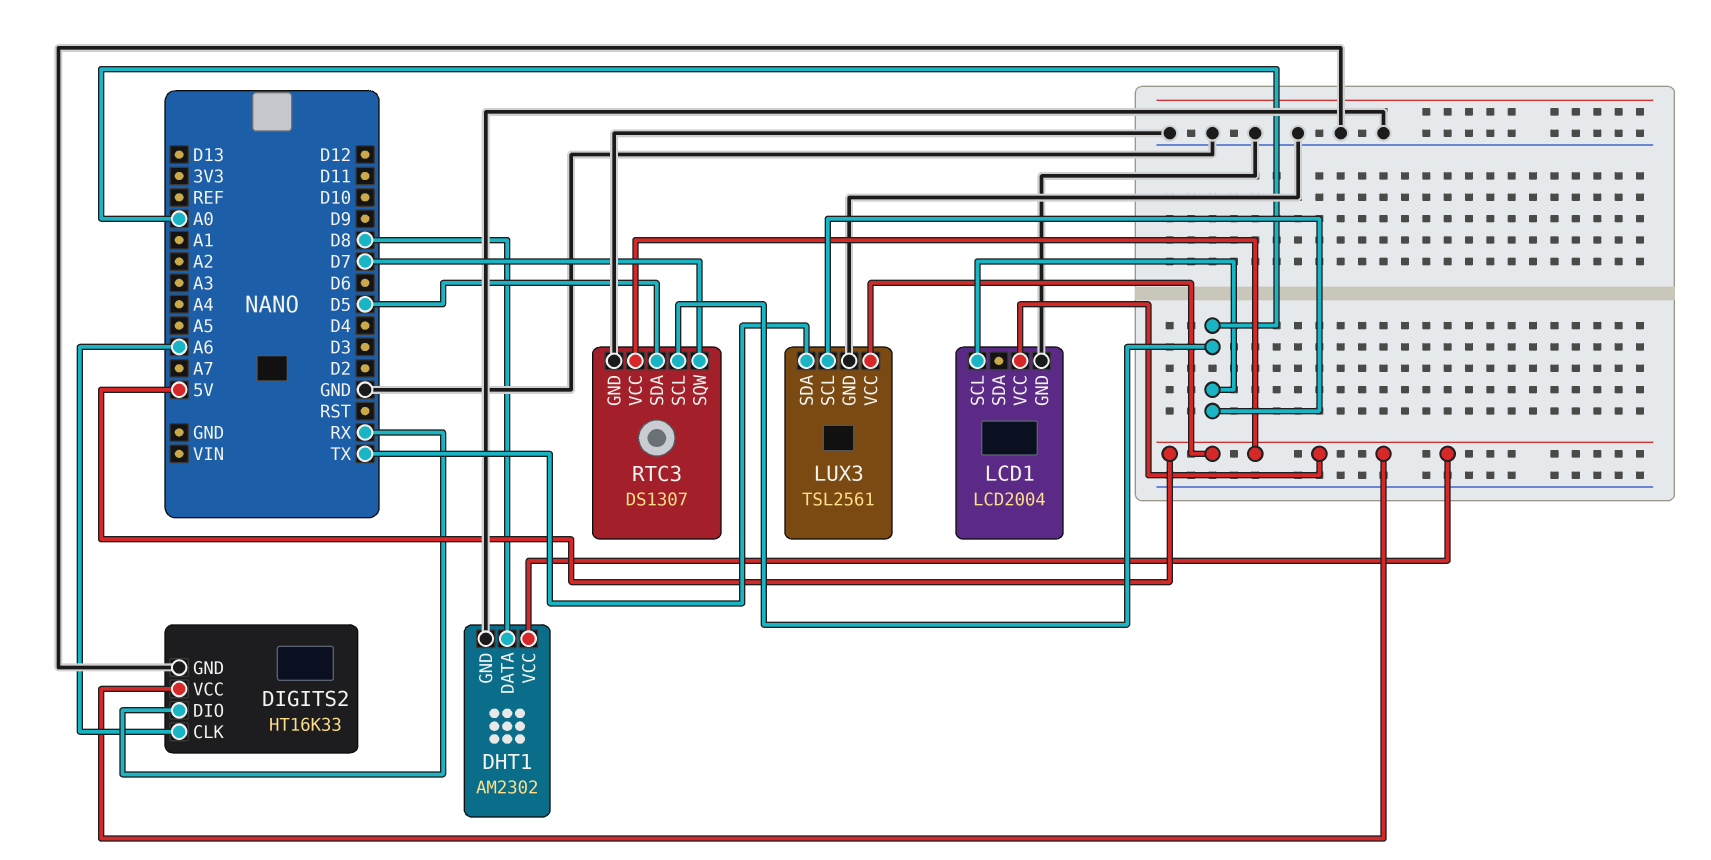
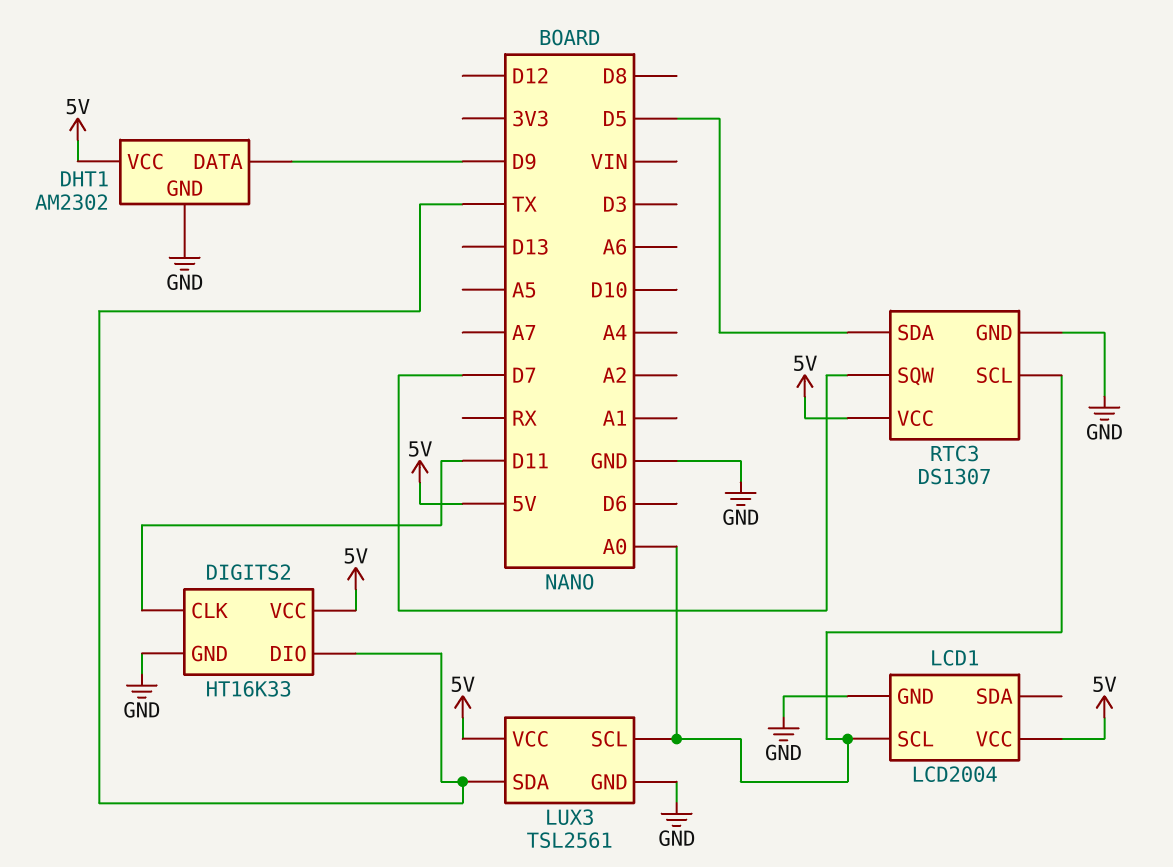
DHT1 pin DATA: D8 -> D9
DIGITS2 pin CLK: A6 -> D11
DIGITS2 pin DIO: RX -> TX

